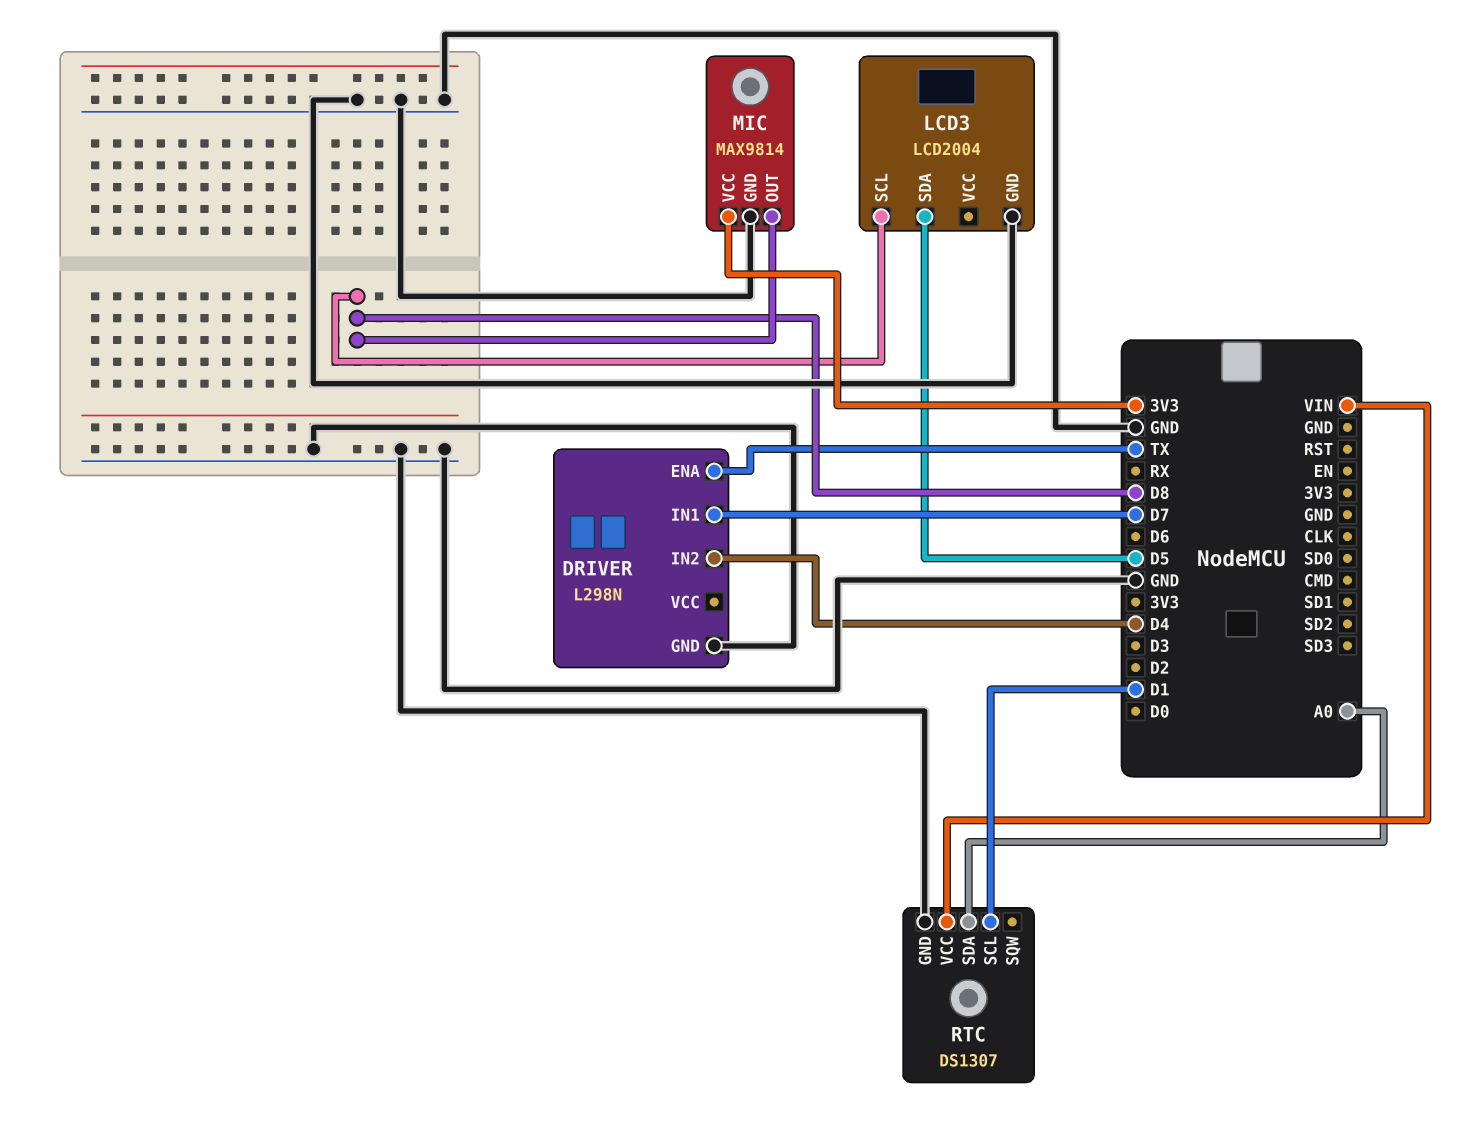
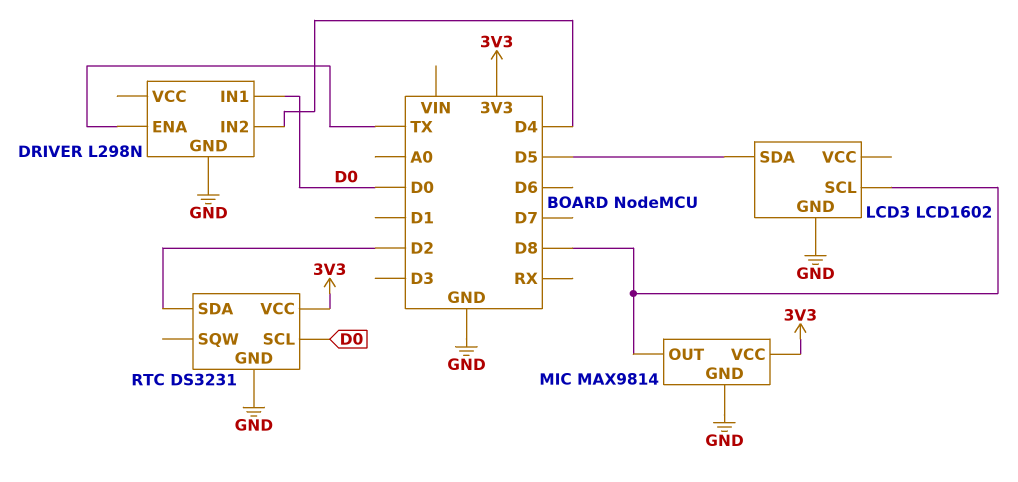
DRIVER pin IN1: D7 -> D0
LCD3: LCD2004 -> LCD1602
RTC: DS1307 -> DS3231
RTC pin SCL: D1 -> D0
RTC pin SDA: A0 -> D2
RTC pin VCC: VIN -> 3V3

